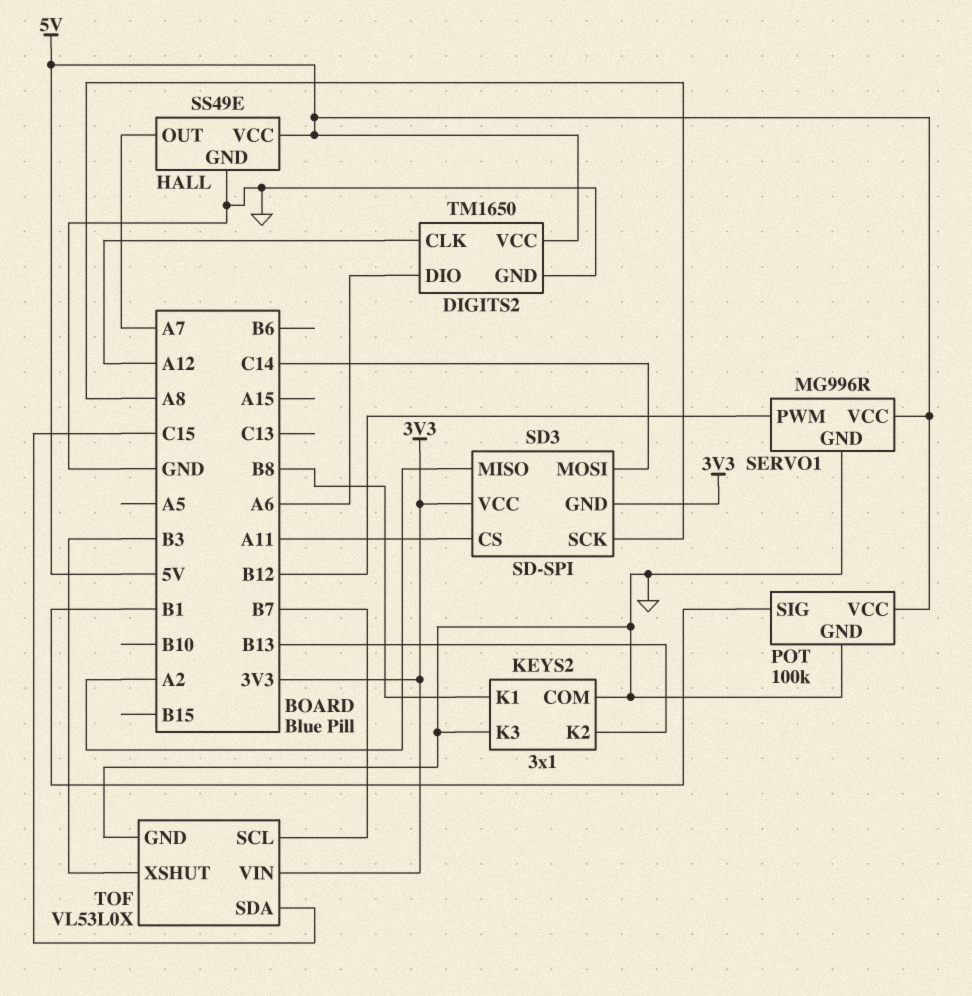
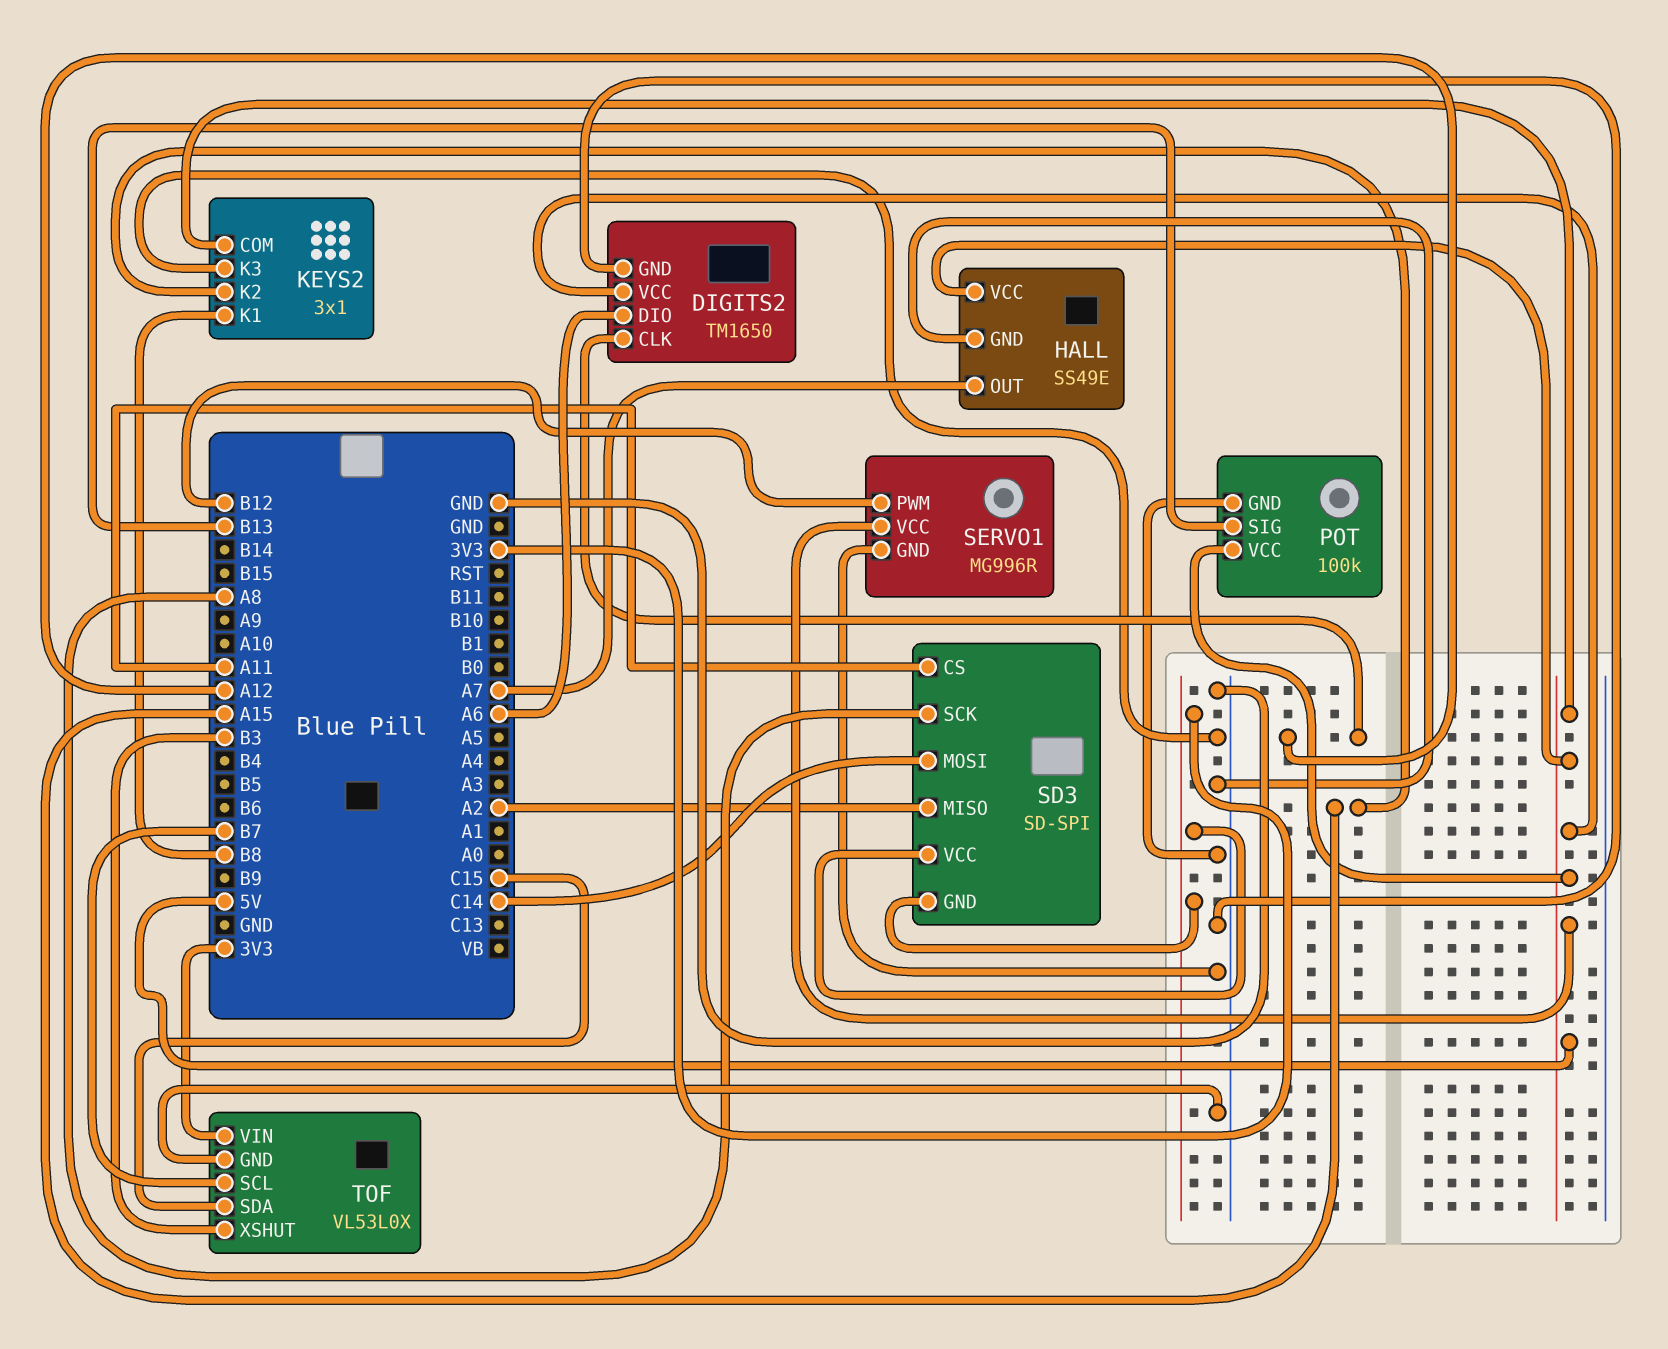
KEYS2 pin COM: GND -> 5V
KEYS2 pin K2: B13 -> A15
POT pin SIG: B1 -> B13

